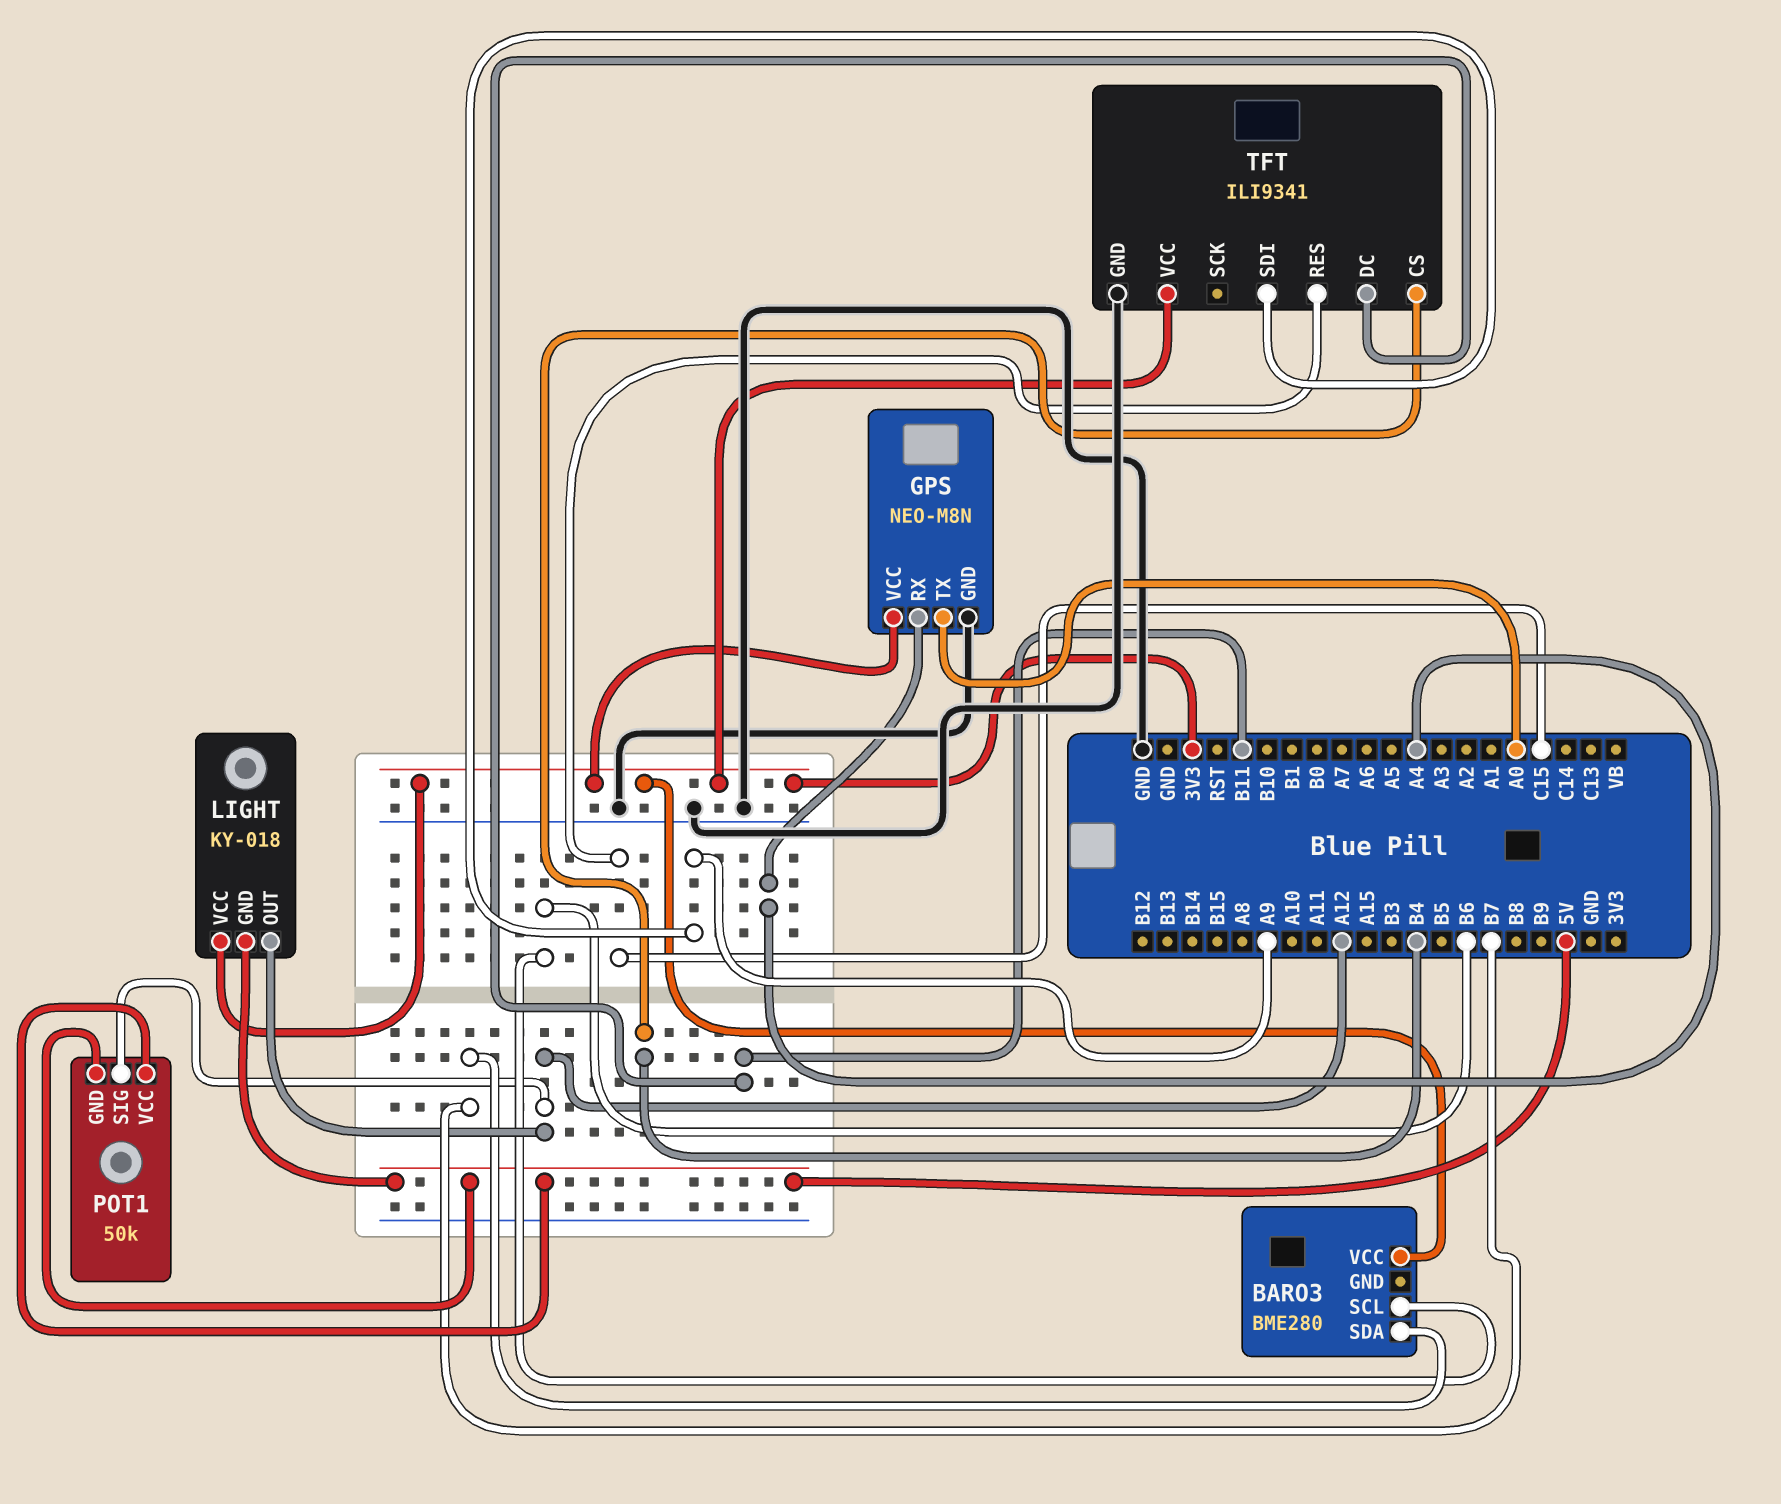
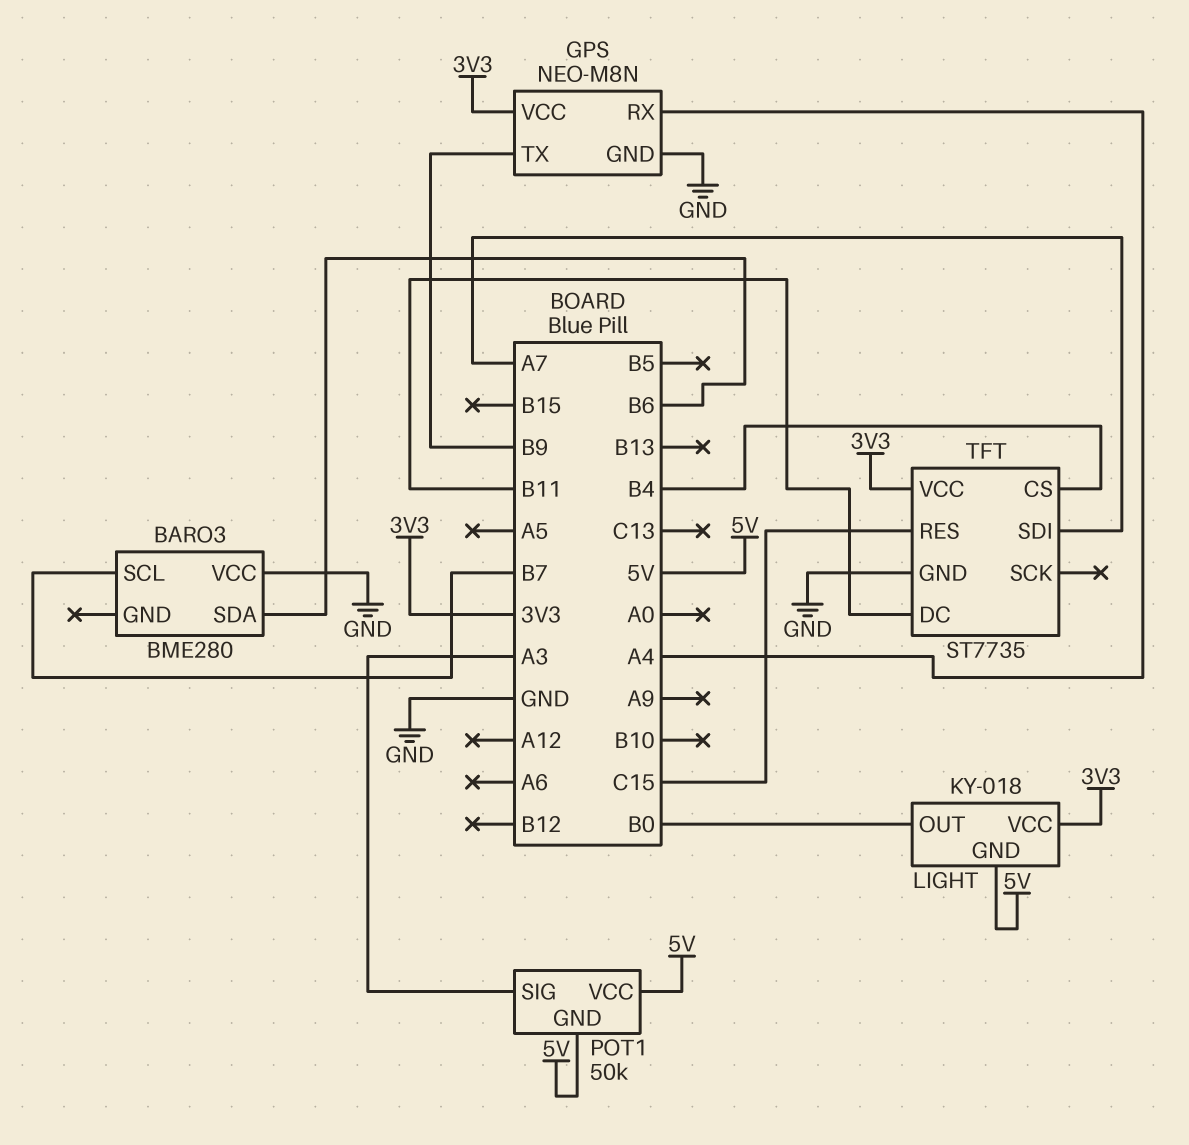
BARO3 pin SCL: B6 -> B7
BARO3 pin SDA: B7 -> B6
BARO3 pin VCC: 3V3 -> GND
GPS pin TX: A0 -> B9
LIGHT pin OUT: A12 -> B0
POT1 pin SIG: A12 -> A3
TFT: ILI9341 -> ST7735
TFT pin SDI: A9 -> A7

